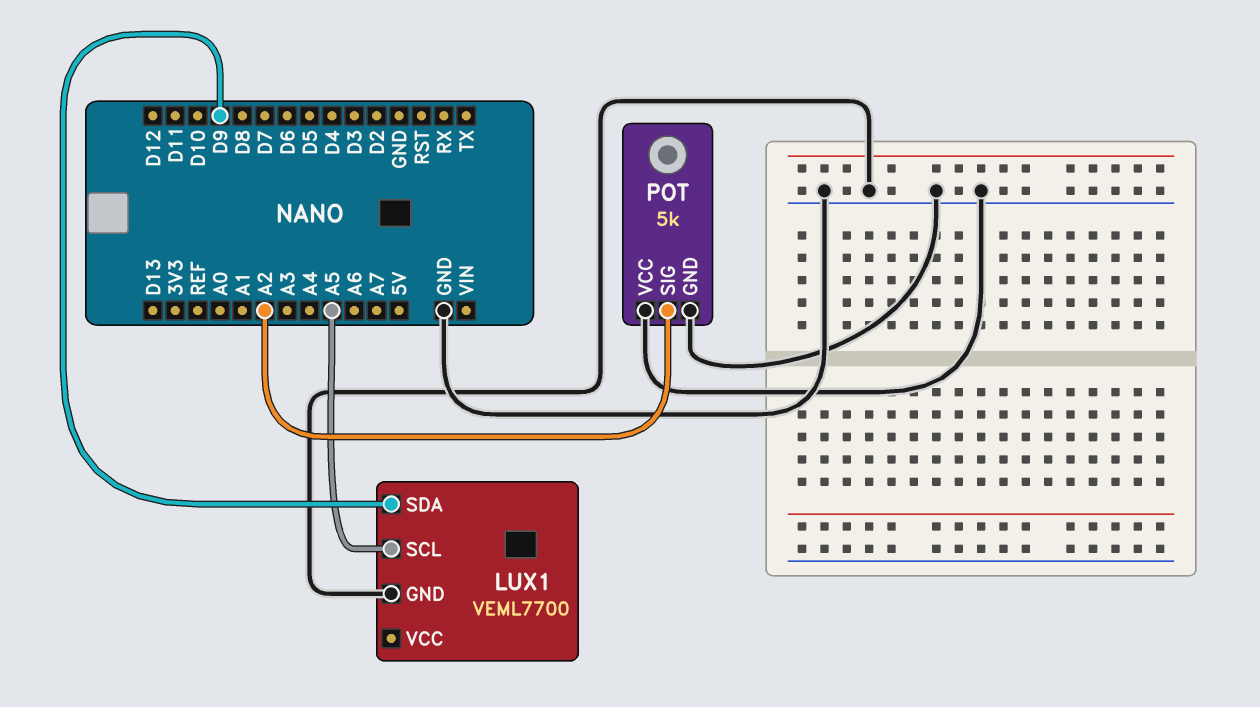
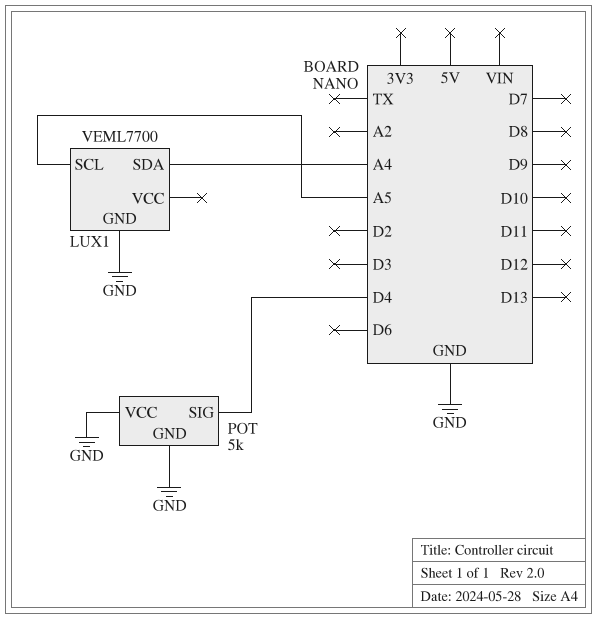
LUX1 pin SDA: D9 -> A4
POT pin SIG: A2 -> D4

